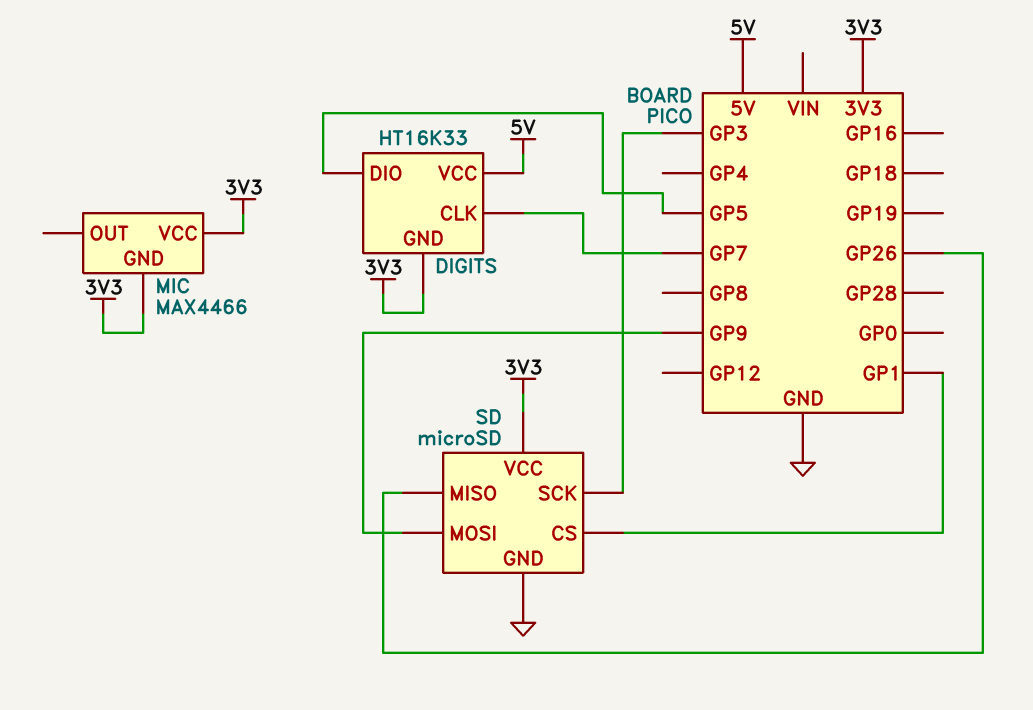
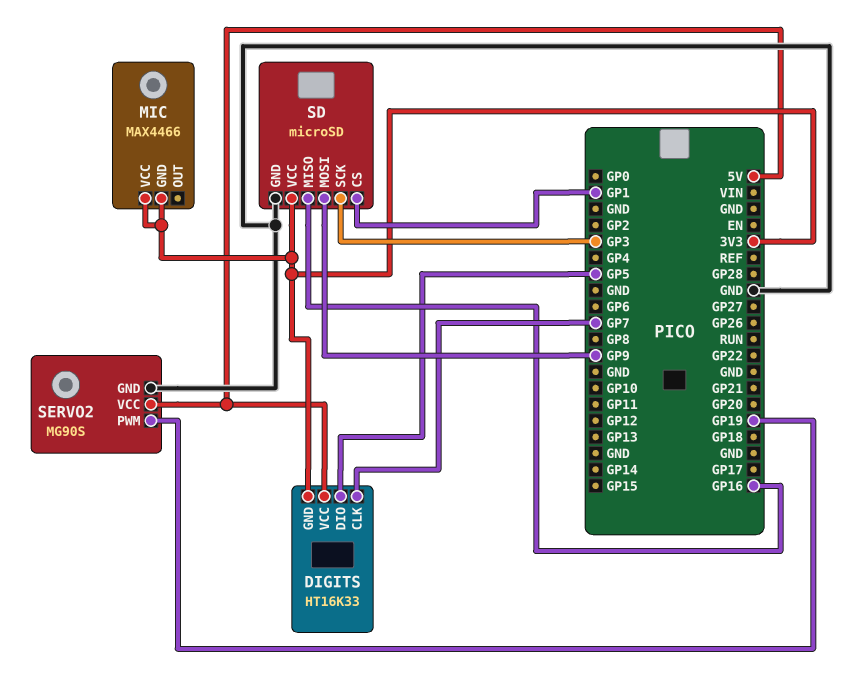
SD pin MISO: GP26 -> GP16
SERVO2: none -> MG90S
SERVO2 pin GND: none -> GND
SERVO2 pin PWM: none -> GP19
SERVO2 pin VCC: none -> 5V

